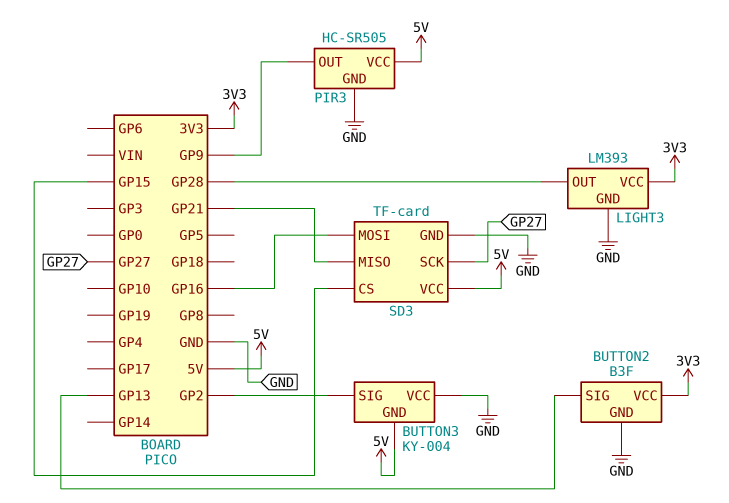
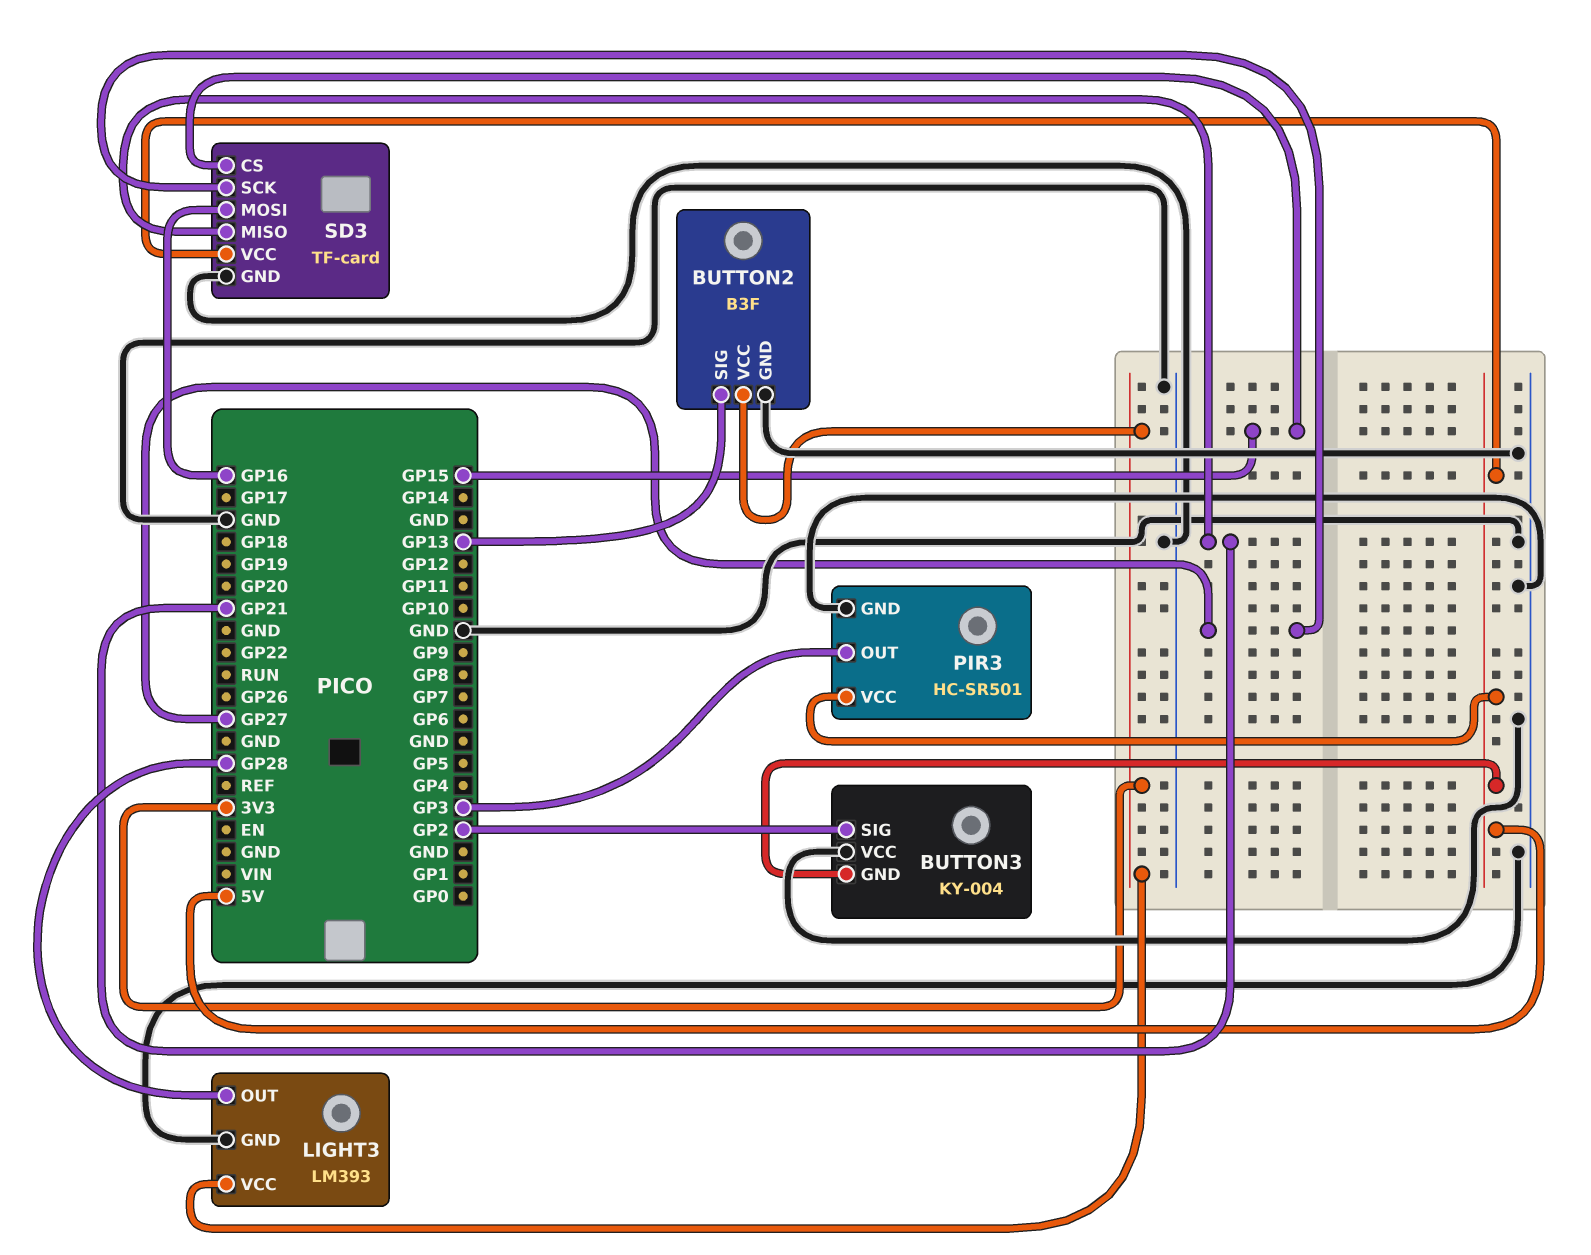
PIR3: HC-SR505 -> HC-SR501
PIR3 pin OUT: GP9 -> GP3

